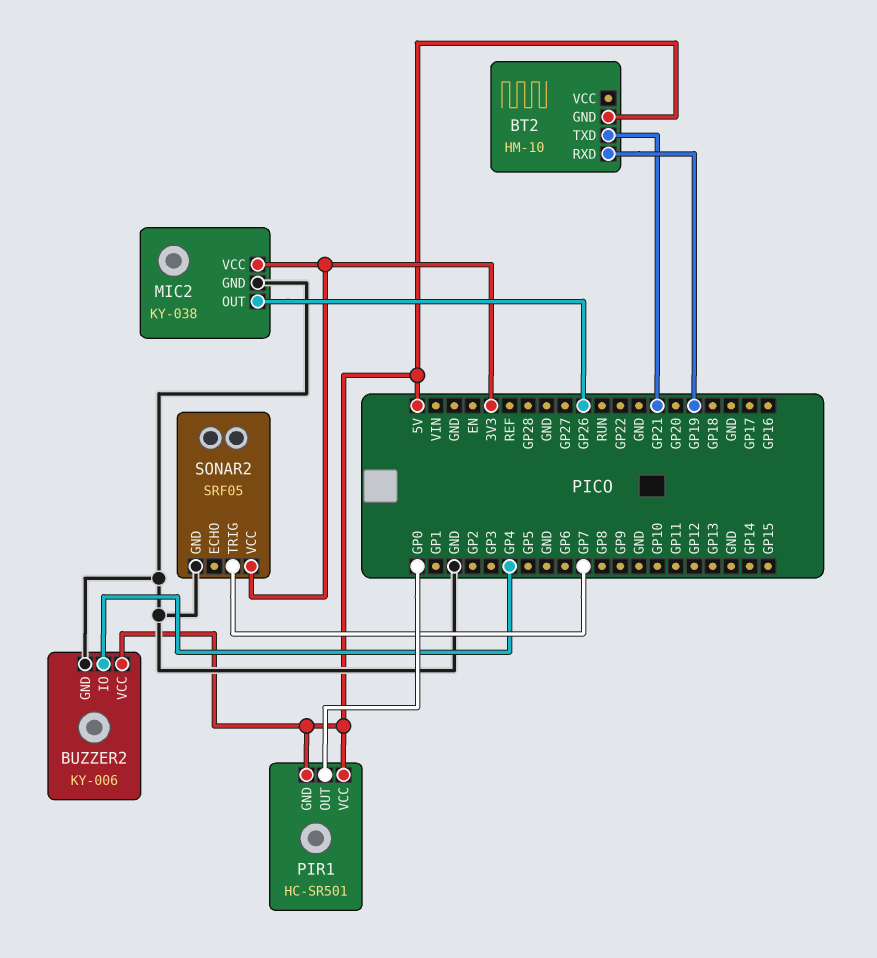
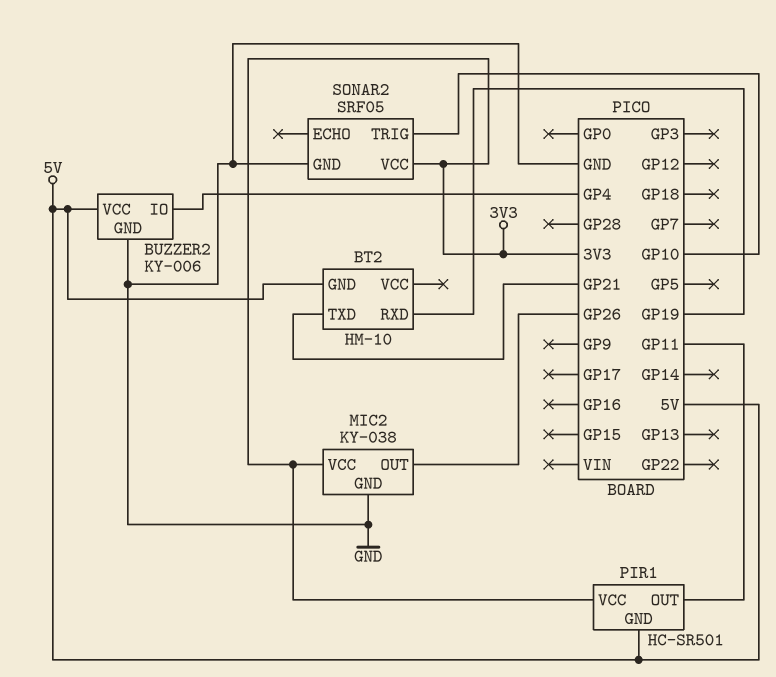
PIR1 pin OUT: GP0 -> GP11
PIR1 pin VCC: 5V -> 3V3
SONAR2 pin TRIG: GP7 -> GP10

